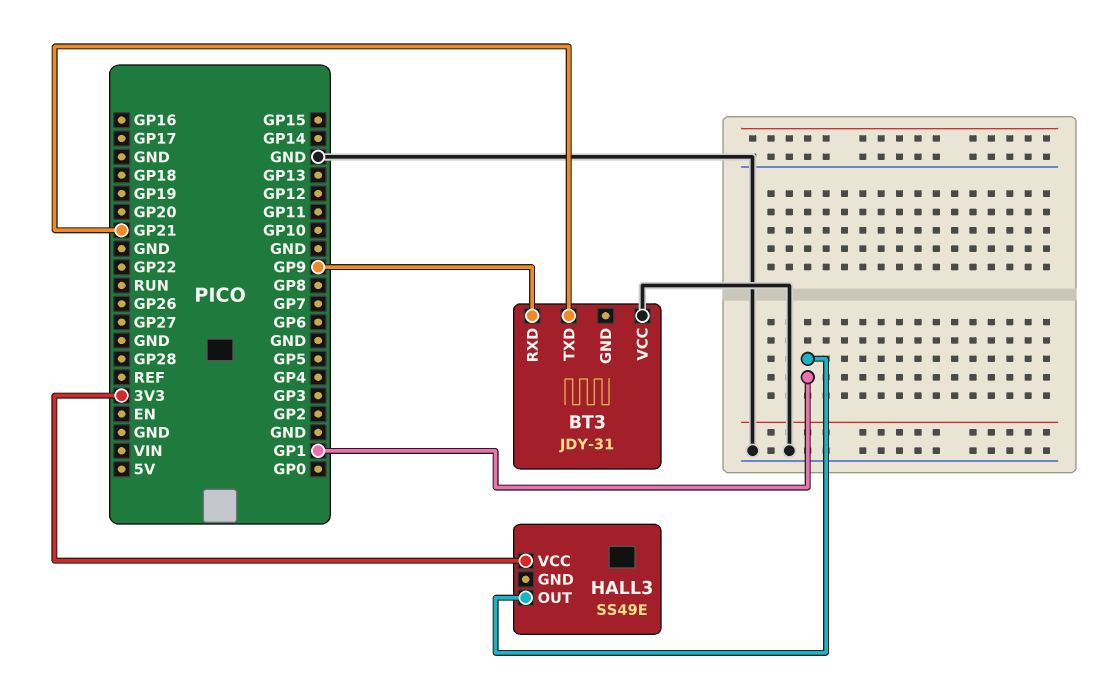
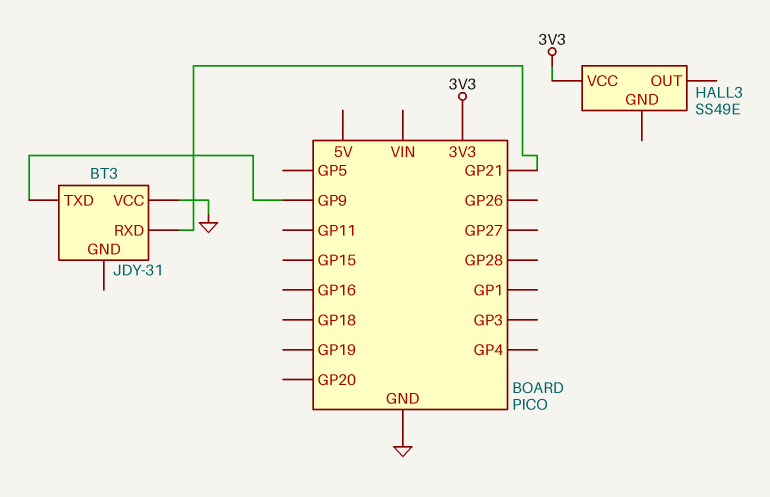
BT3 pin RXD: GP9 -> GP21
BT3 pin TXD: GP21 -> GP9
HALL3 pin OUT: GP1 -> none

